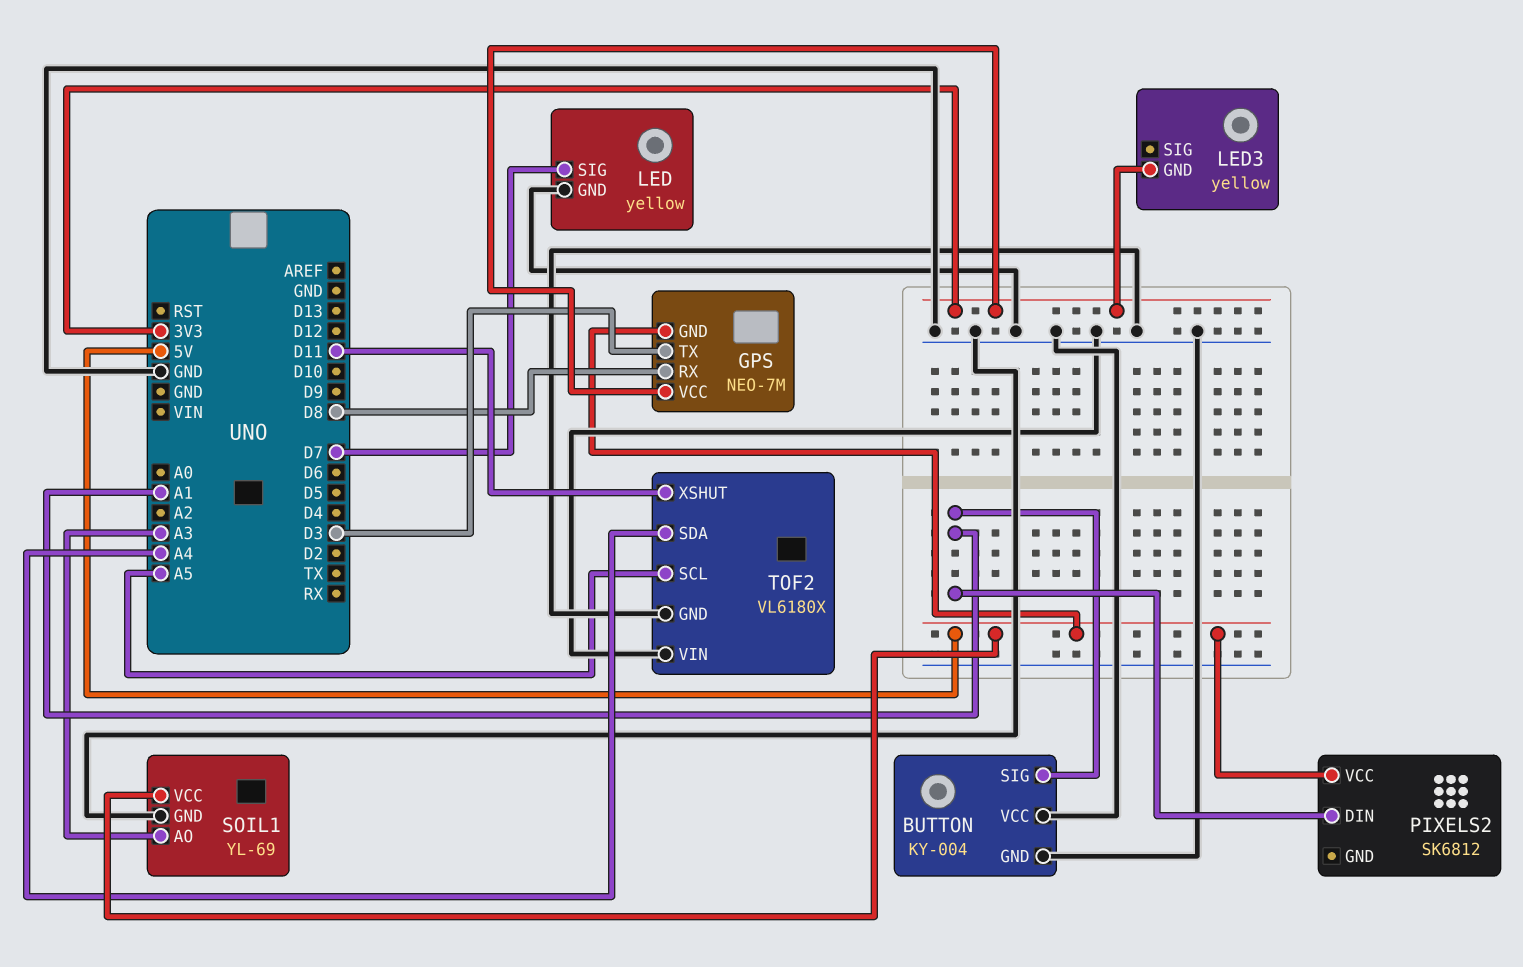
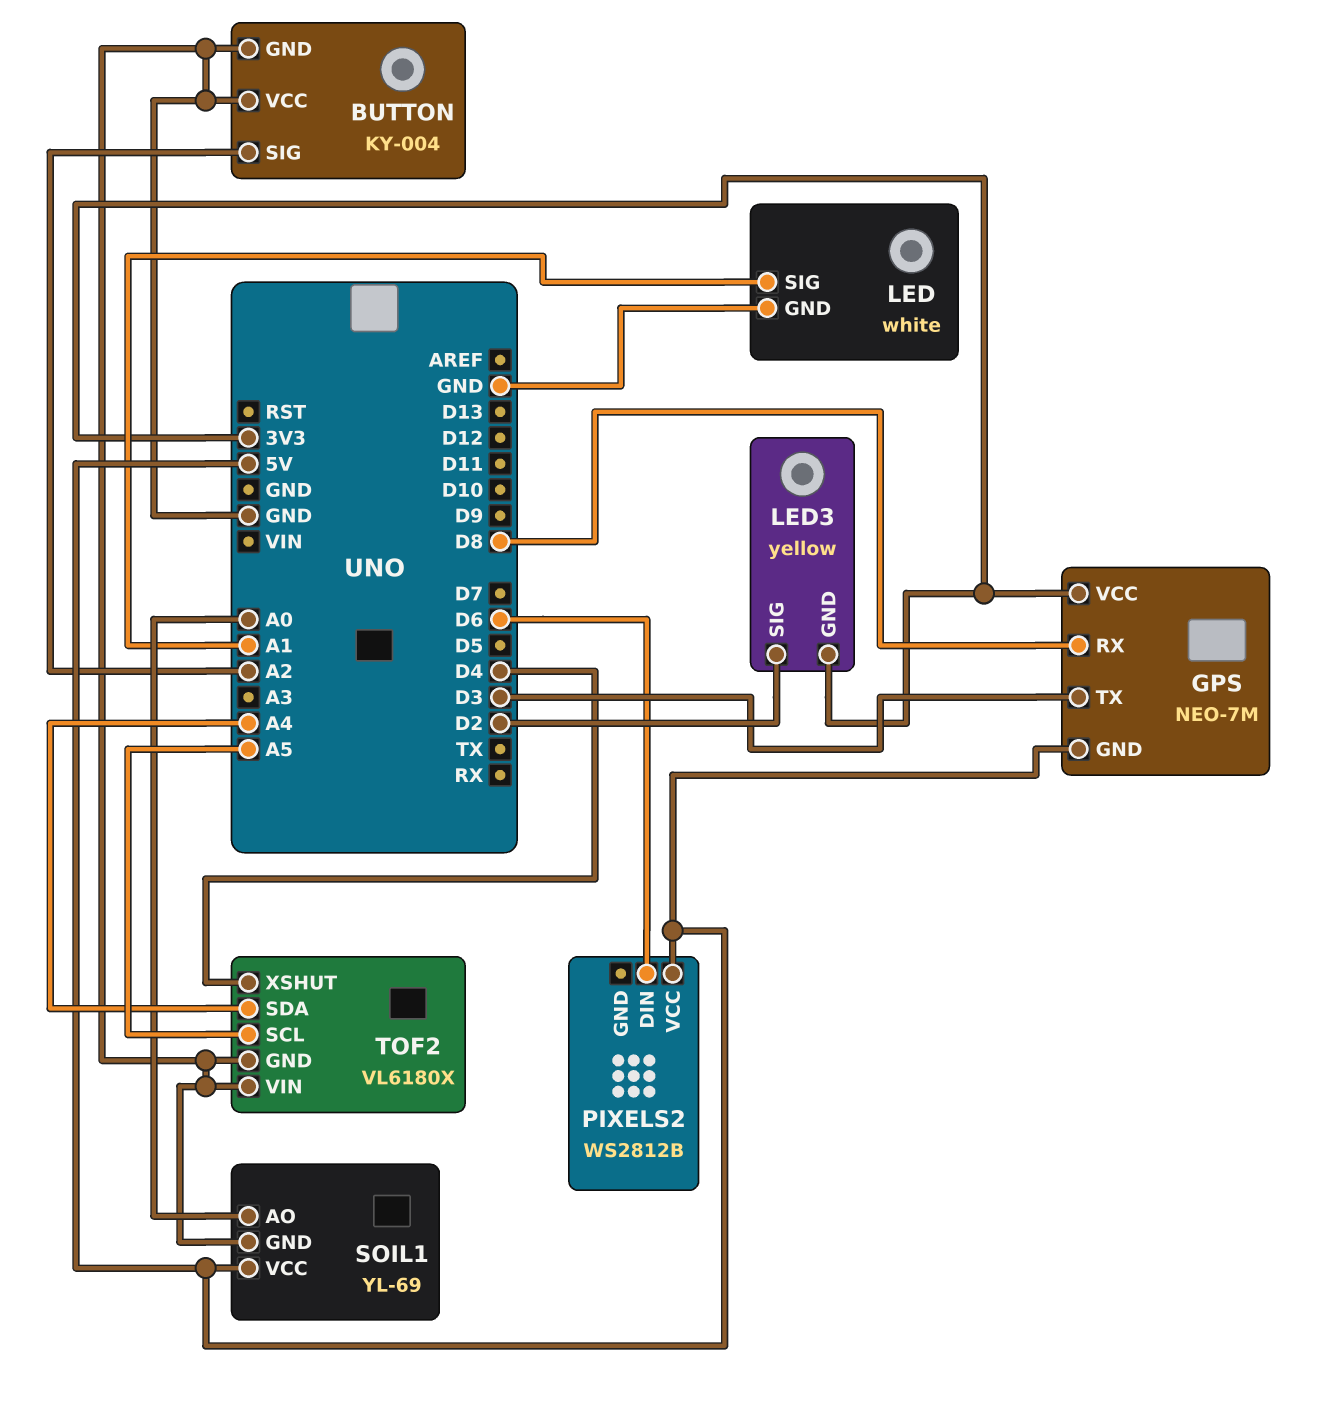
BUTTON pin SIG: A1 -> A2
LED: yellow -> white
LED pin SIG: D7 -> A1
LED3 pin SIG: none -> D2
PIXELS2: SK6812 -> WS2812B
PIXELS2 pin DIN: A1 -> D6
SOIL1 pin AO: A3 -> A0
TOF2 pin XSHUT: D11 -> D4

